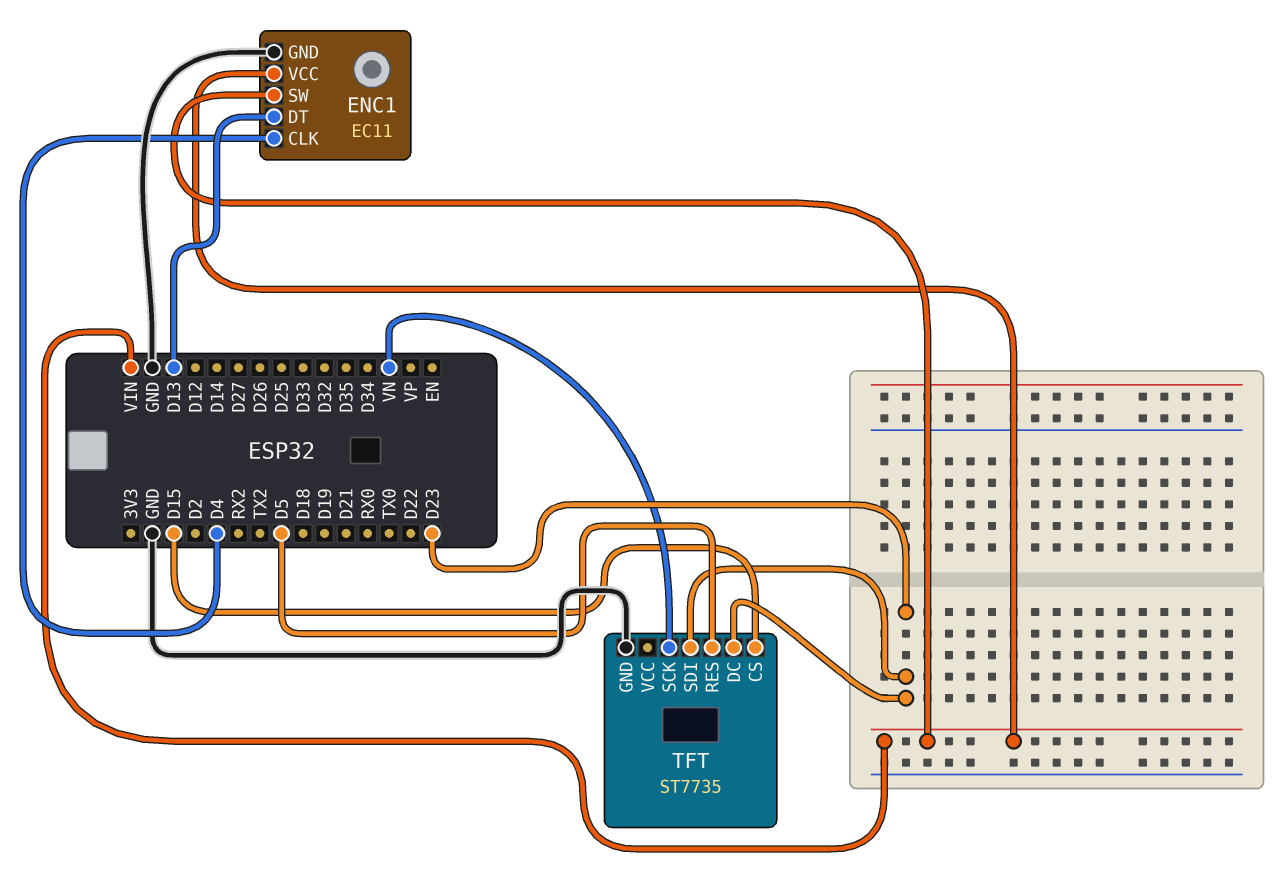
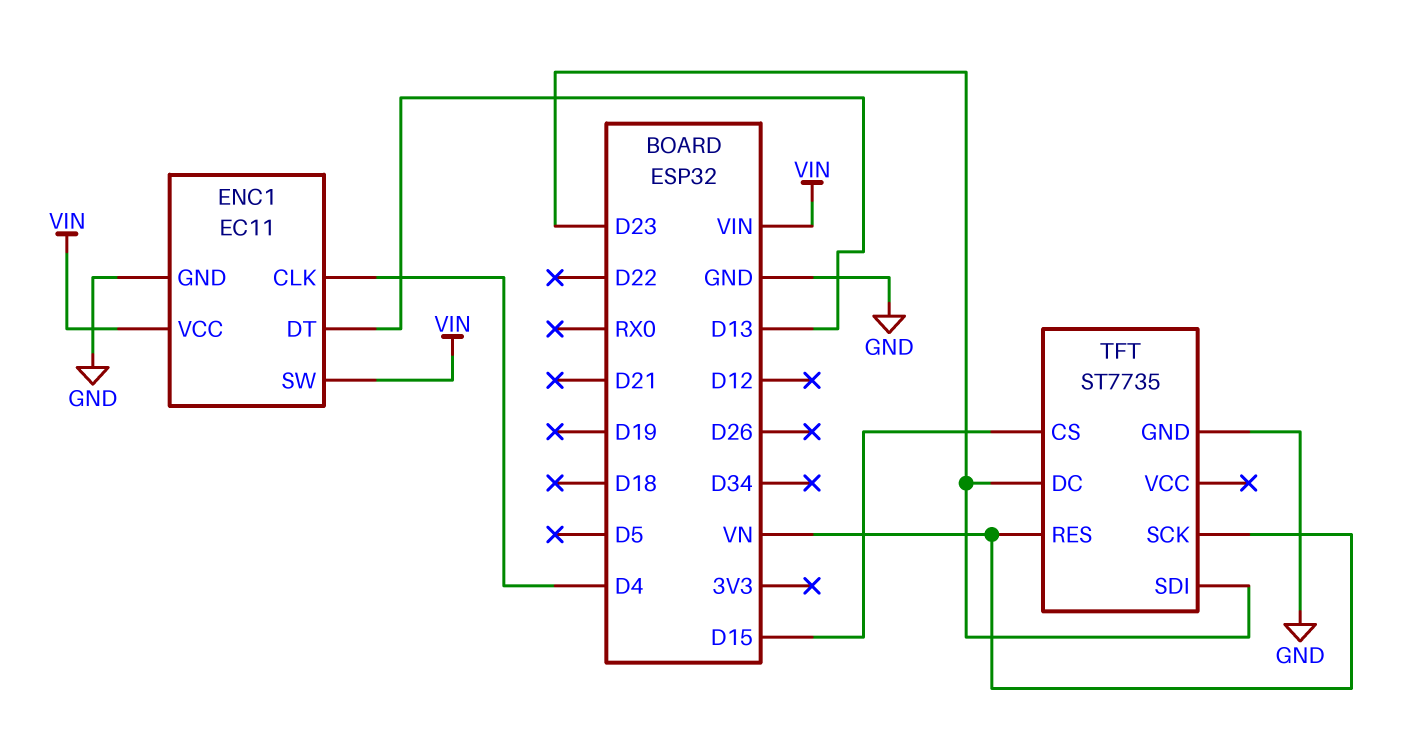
TFT pin RES: D5 -> VN

